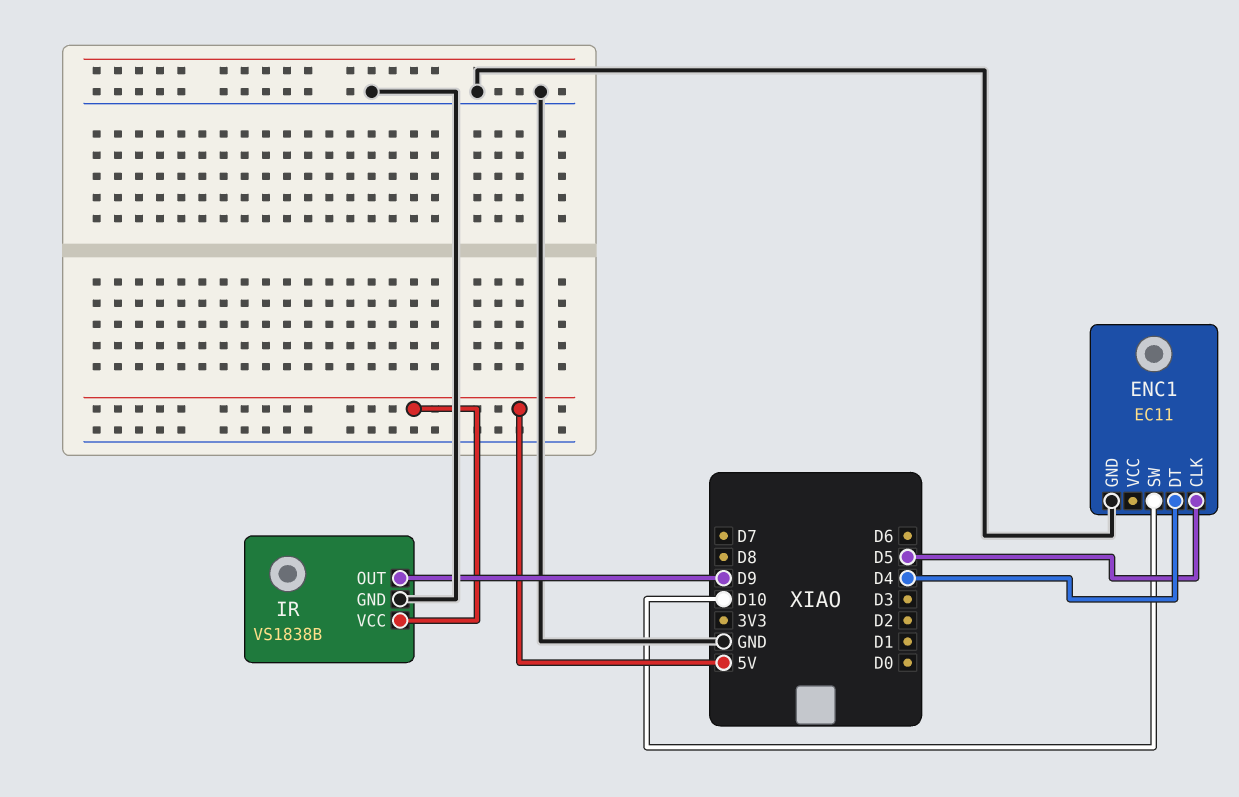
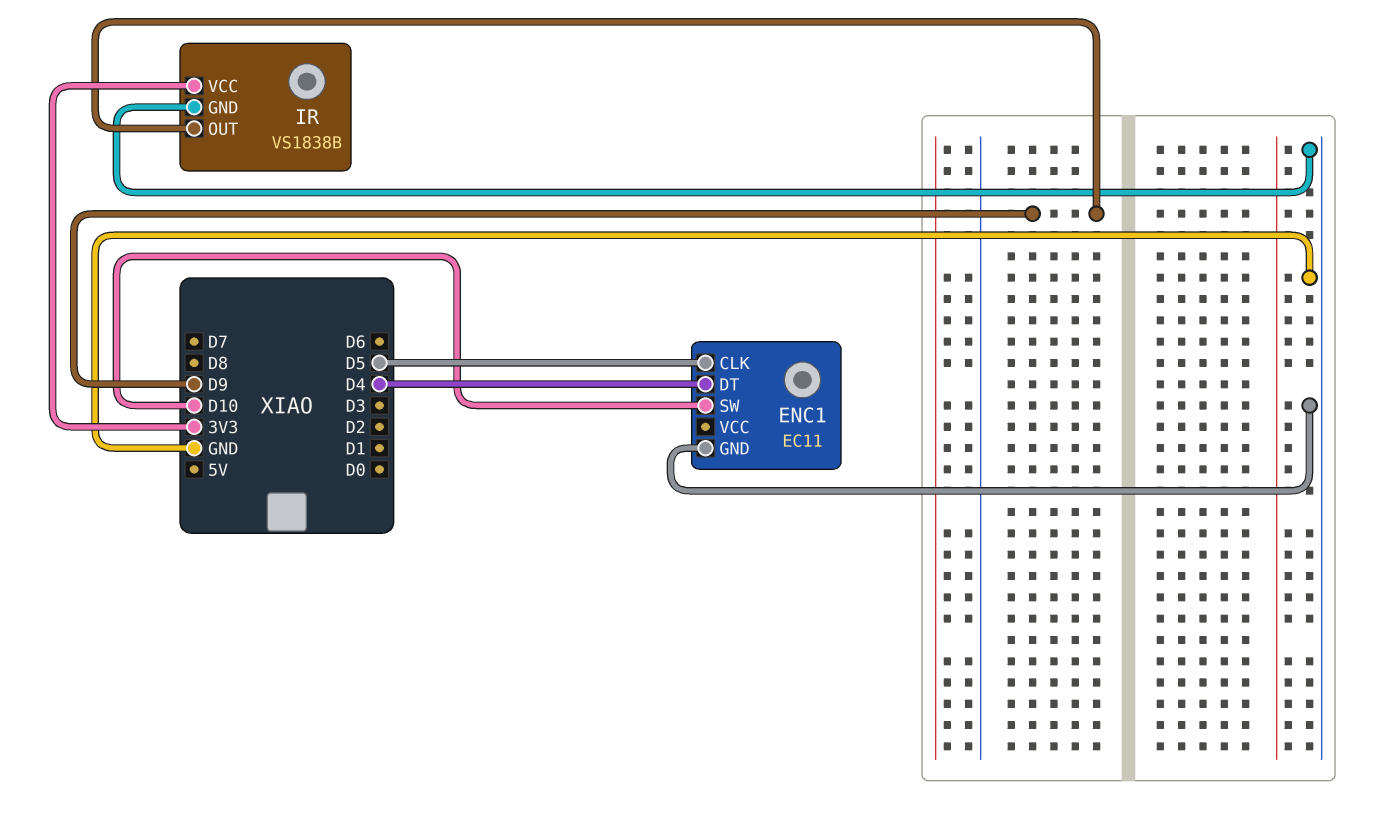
IR pin VCC: 5V -> 3V3

